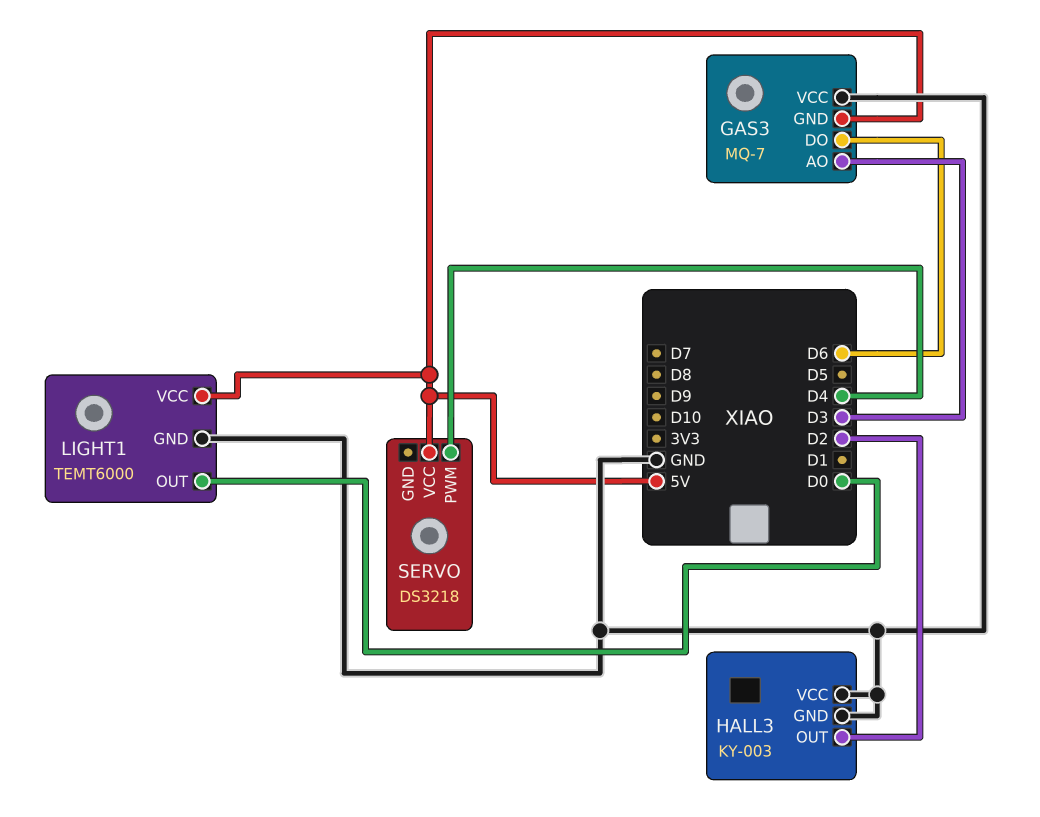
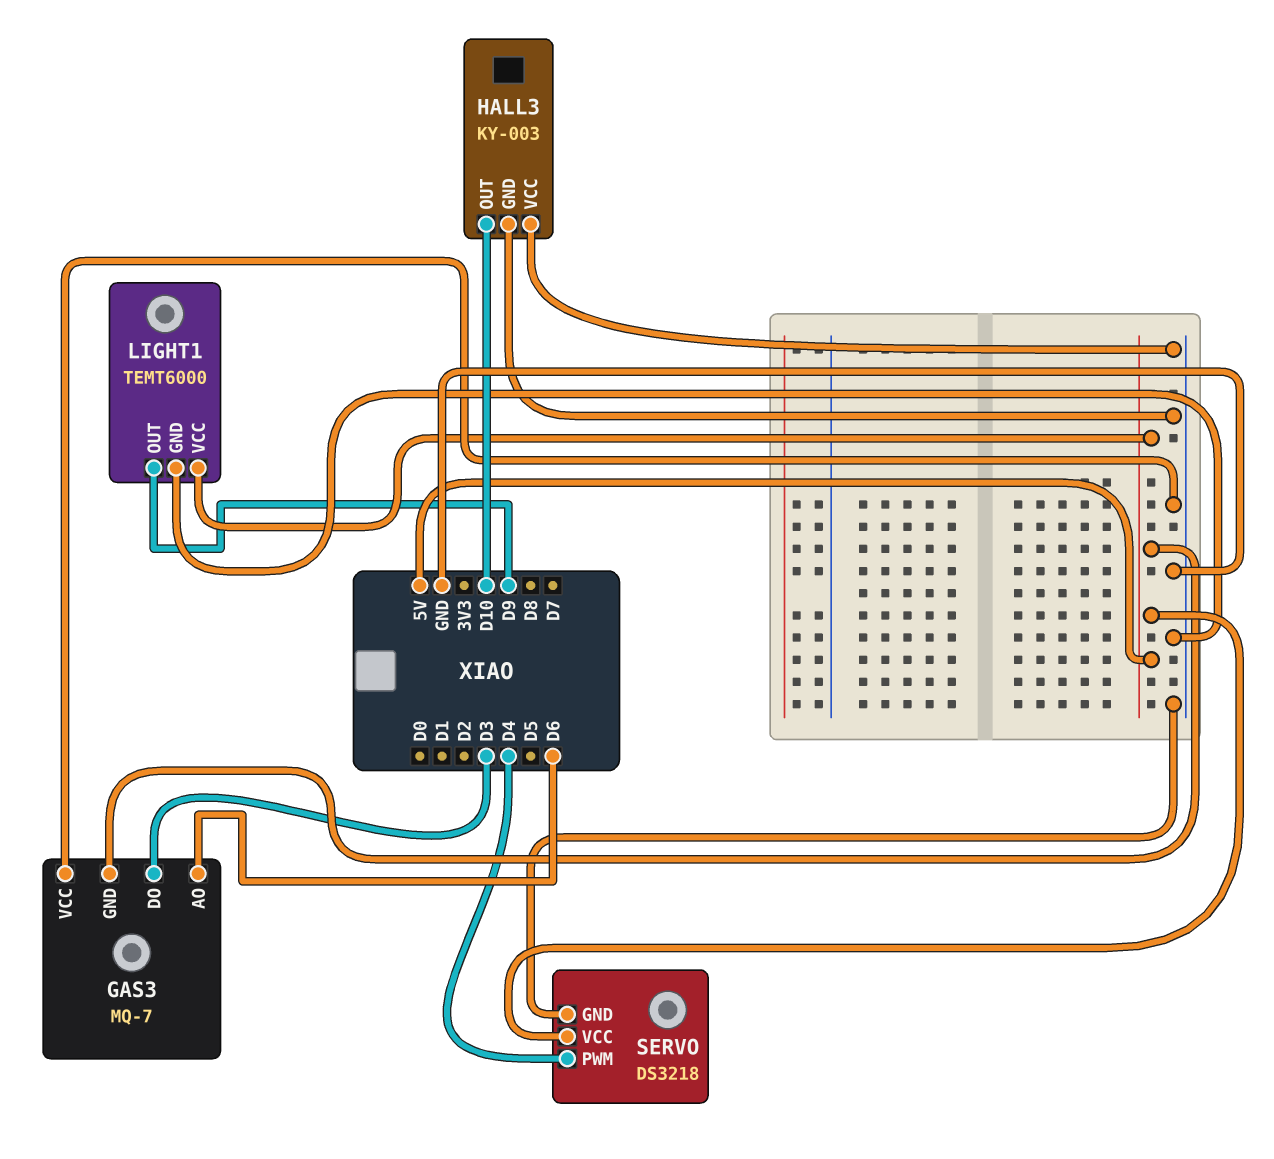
GAS3 pin AO: D3 -> D6
GAS3 pin DO: D6 -> D3
HALL3 pin OUT: D2 -> D10
LIGHT1 pin OUT: D0 -> D9
SERVO pin GND: none -> GND

